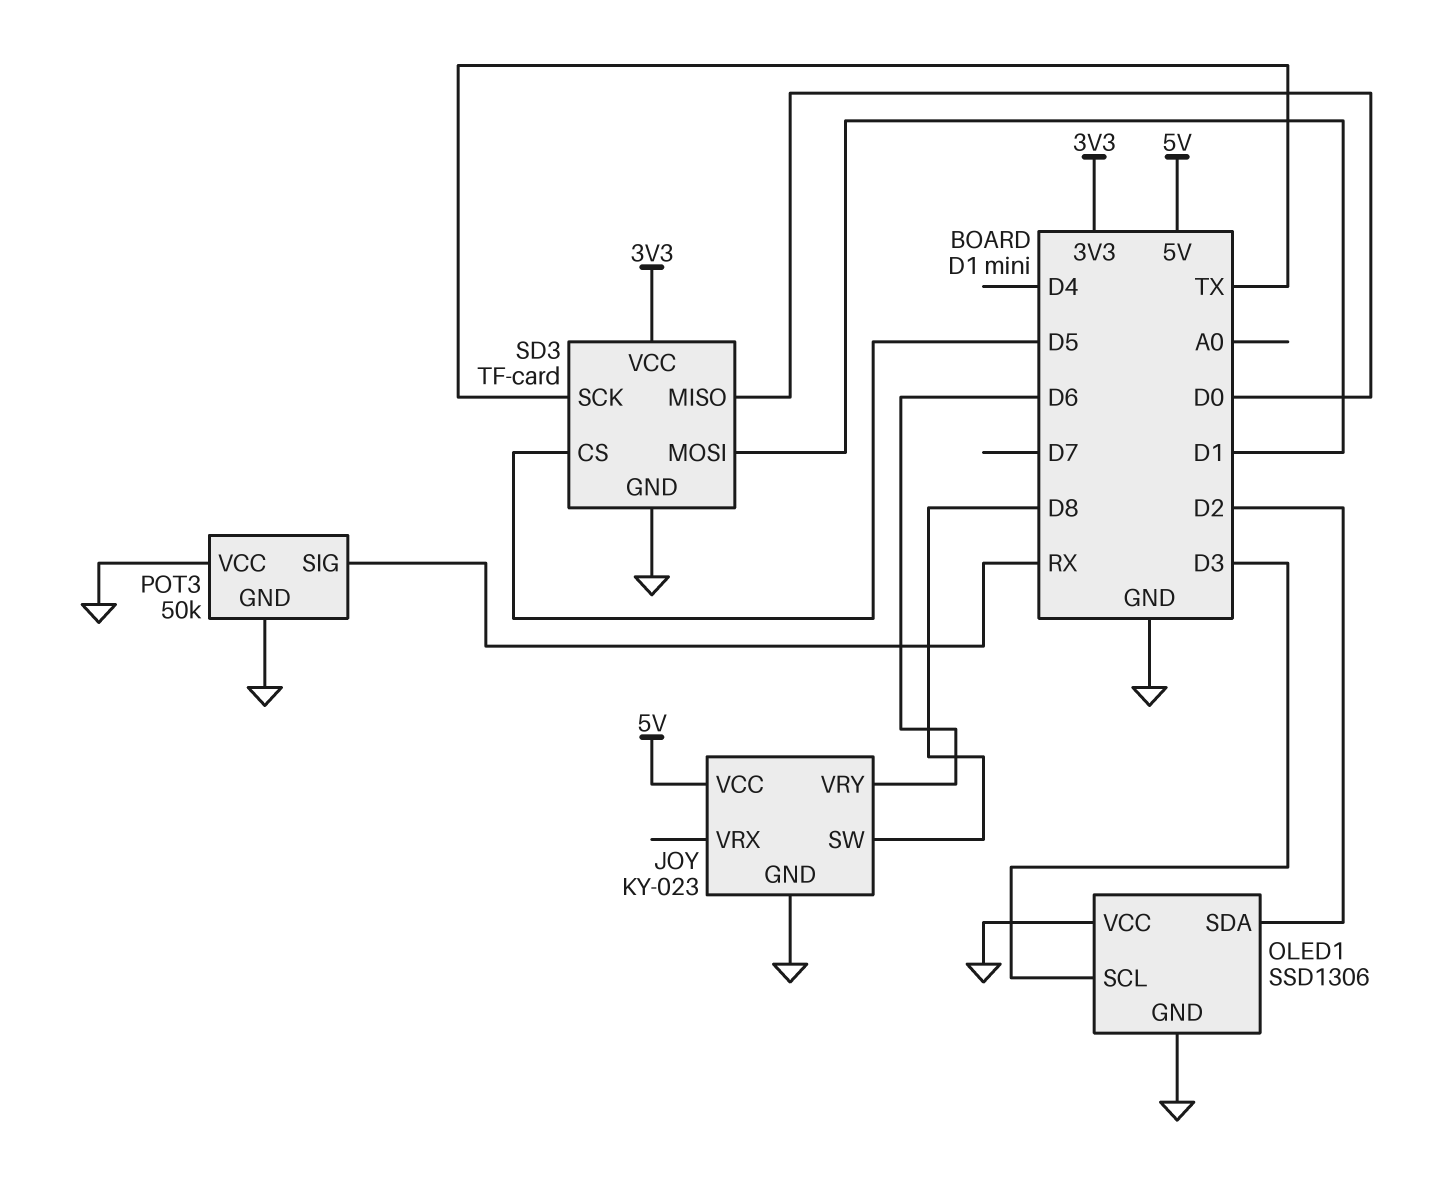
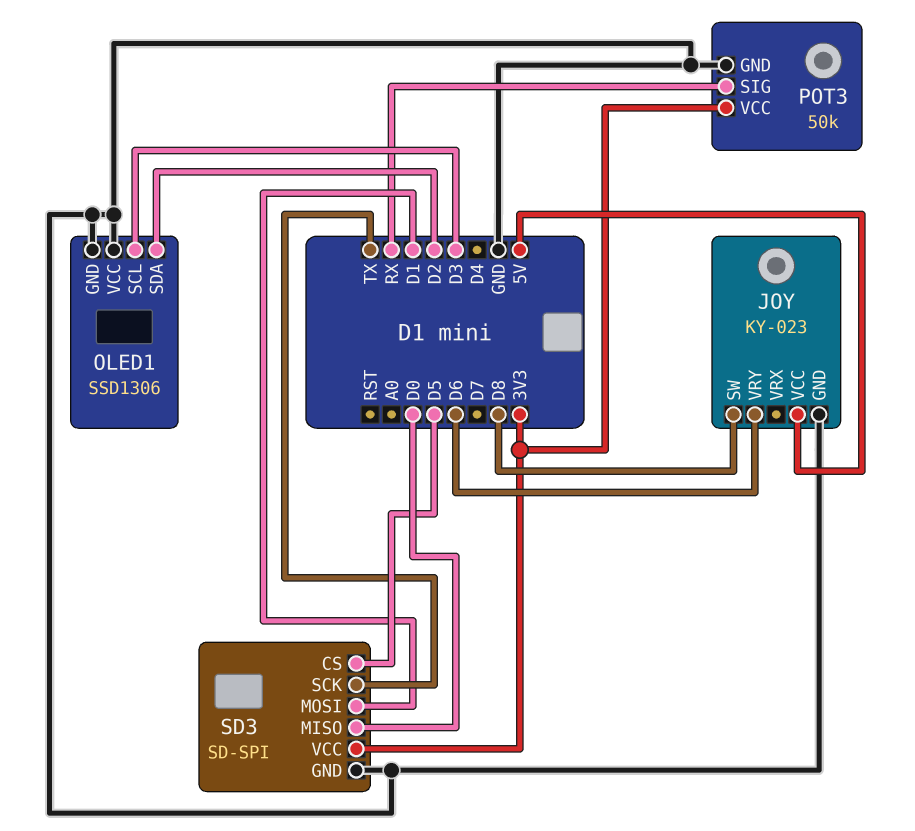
POT3 pin VCC: GND -> 3V3
SD3: TF-card -> SD-SPI

